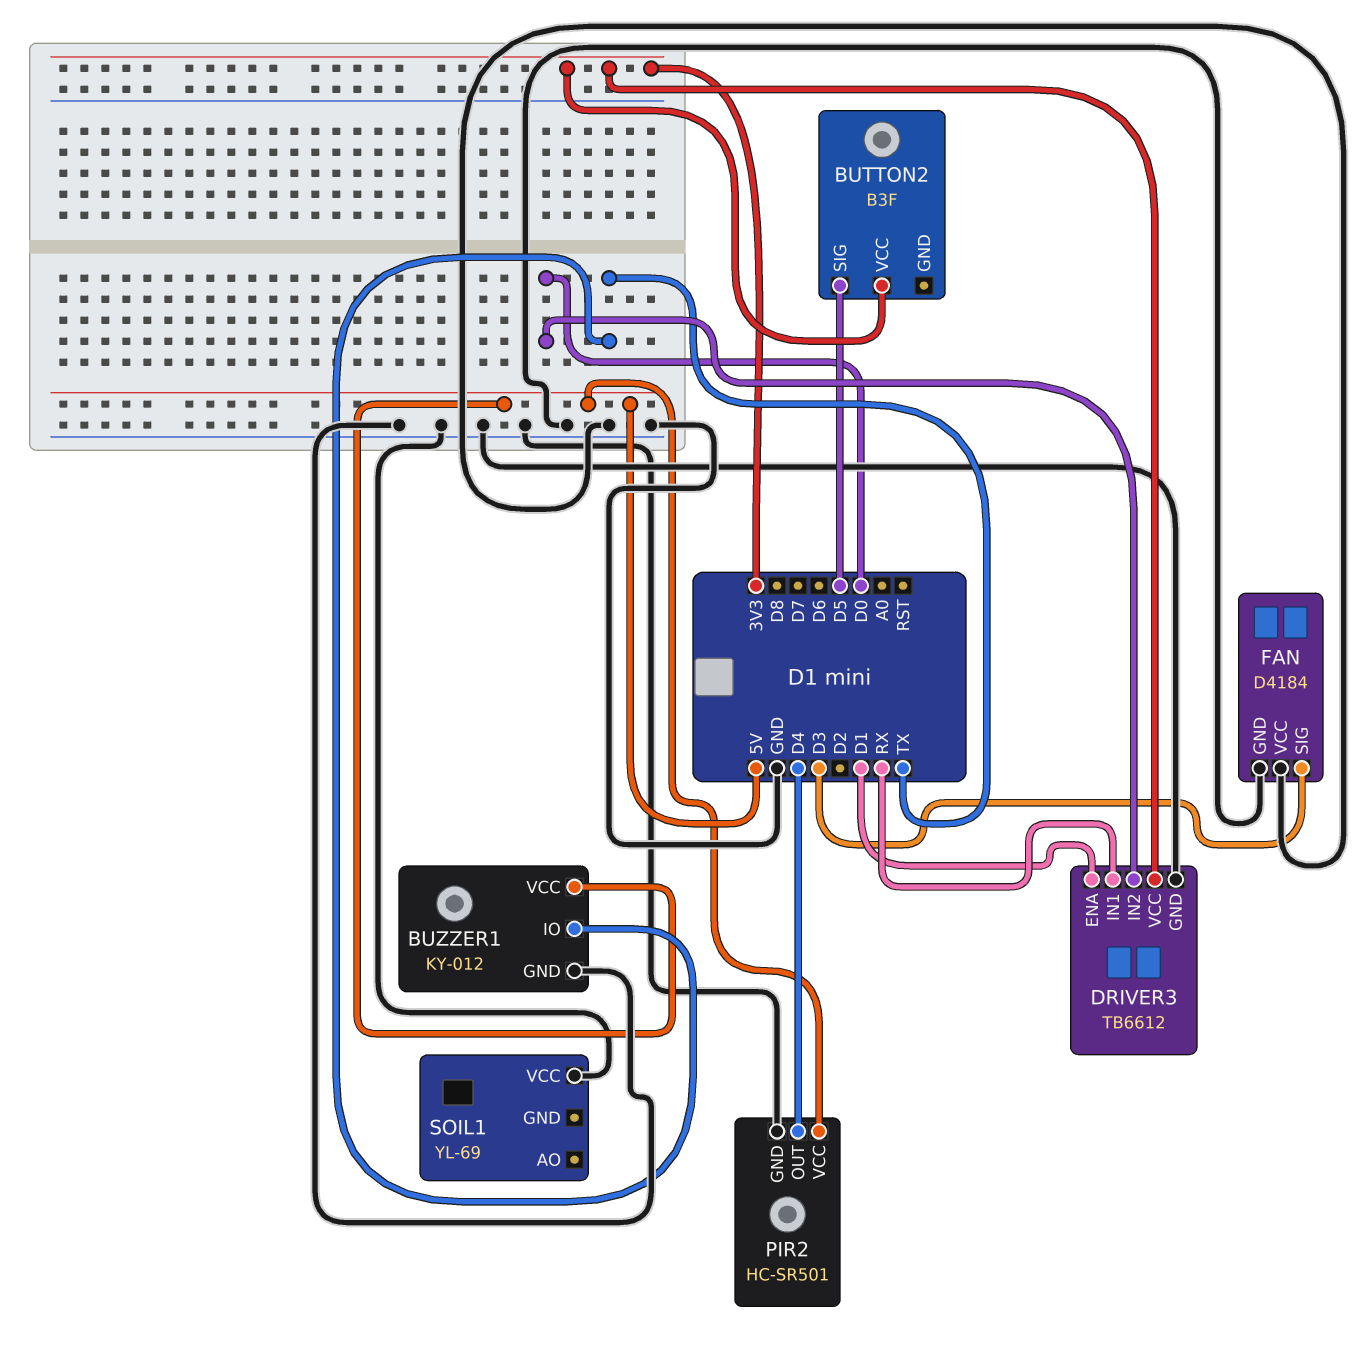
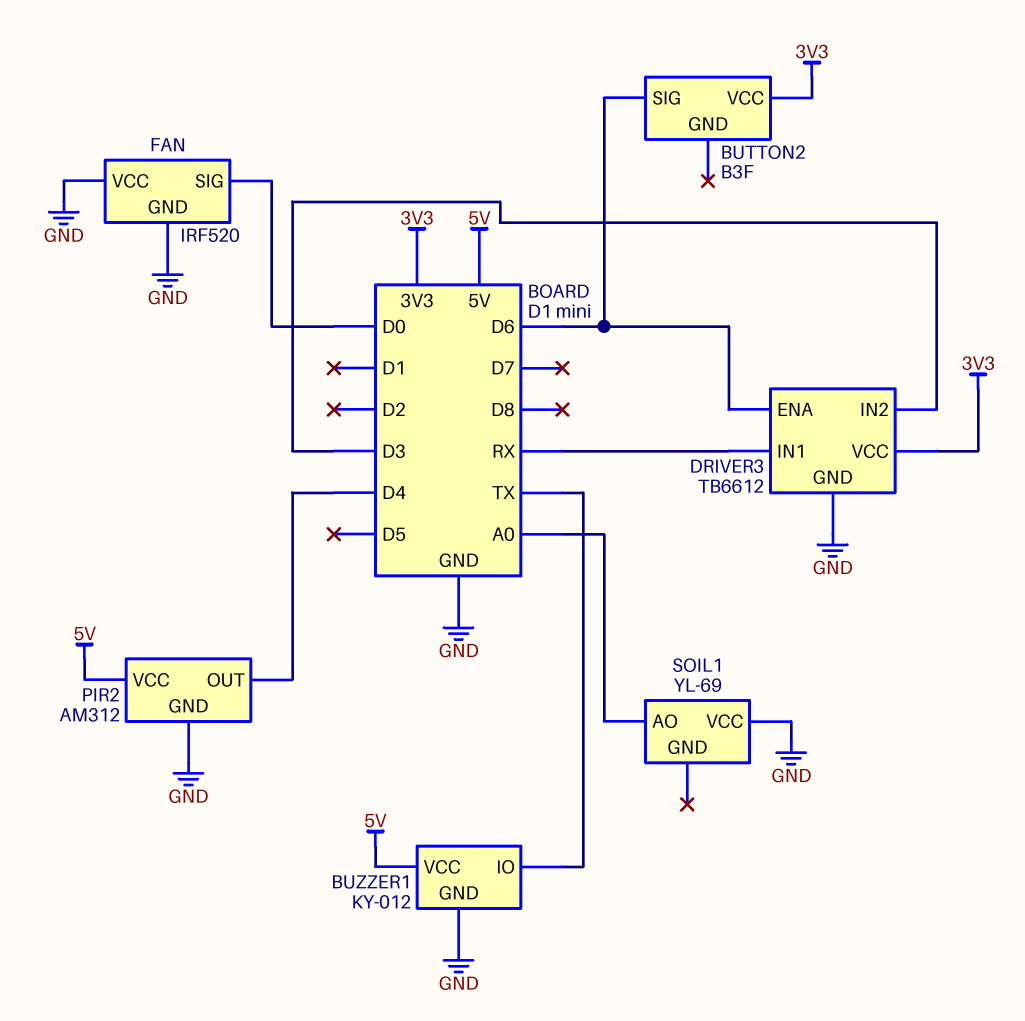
BUTTON2 pin SIG: D5 -> D6
DRIVER3 pin ENA: D1 -> D6
DRIVER3 pin IN2: D0 -> D3
FAN: D4184 -> IRF520
FAN pin SIG: D3 -> D0
PIR2: HC-SR501 -> AM312
SOIL1 pin AO: none -> A0

